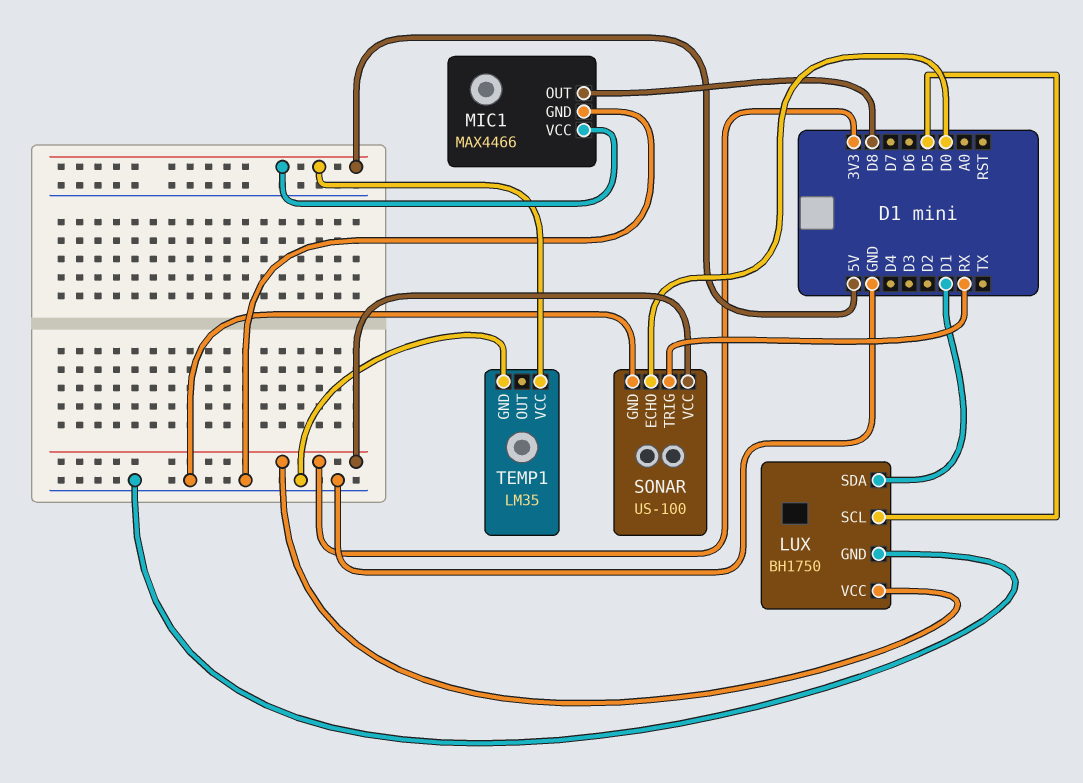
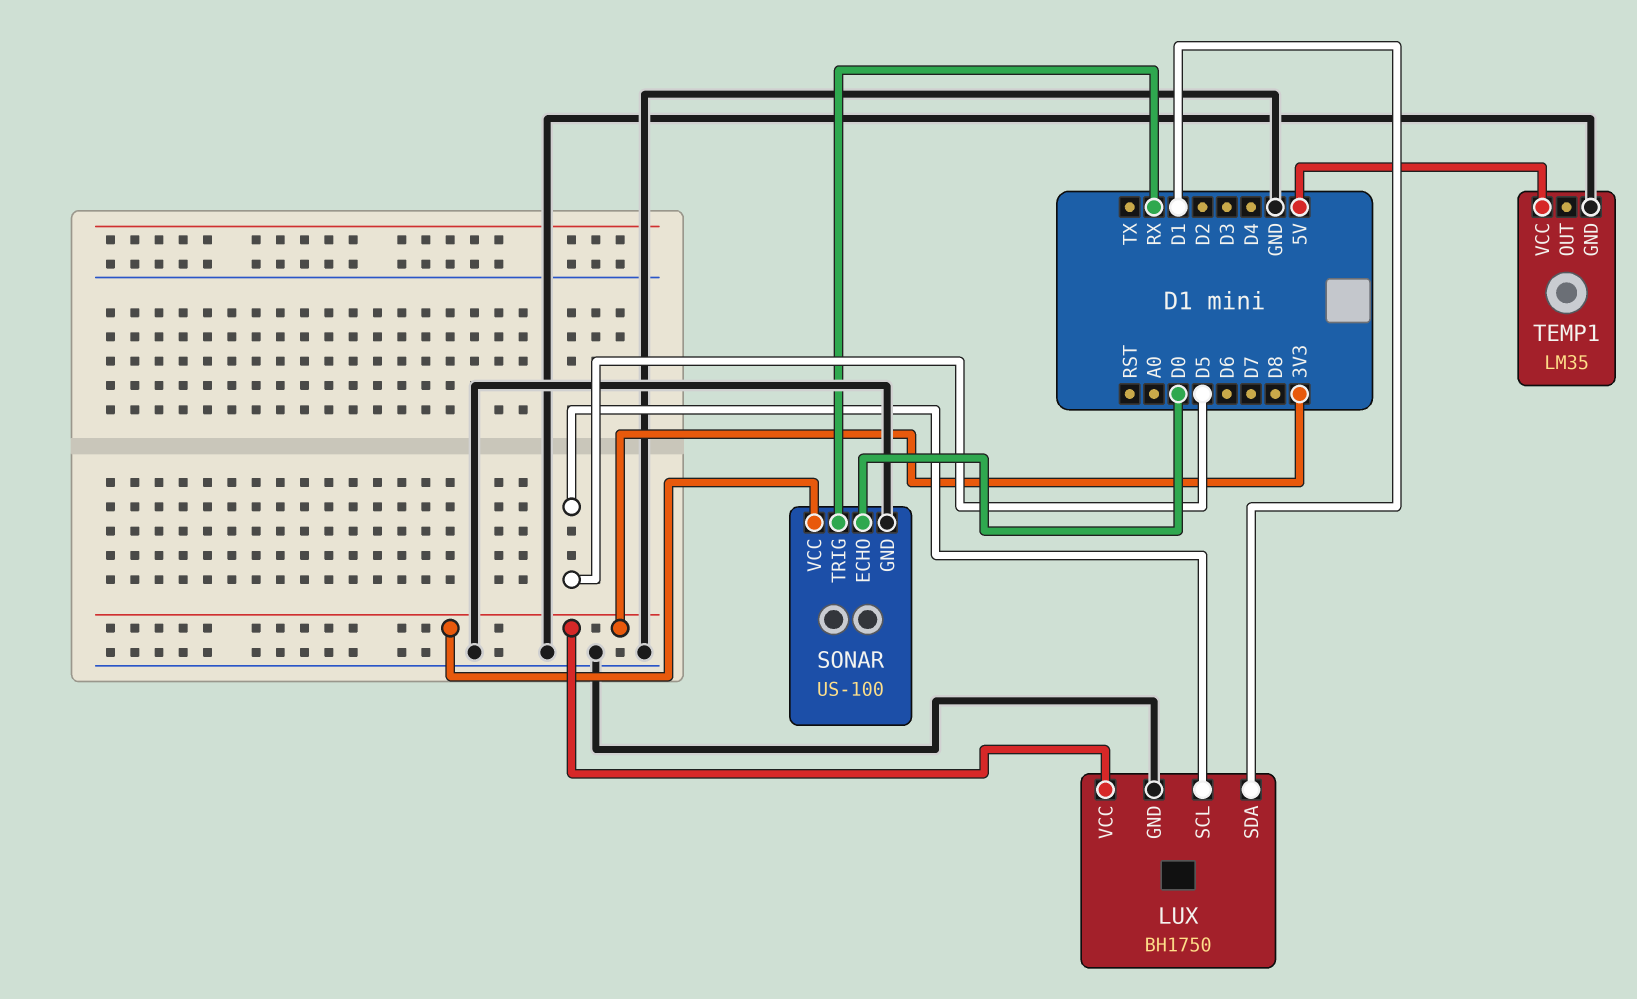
MIC1: MAX4466 -> none
MIC1 pin GND: GND -> none
MIC1 pin OUT: D8 -> none
MIC1 pin VCC: 5V -> none

